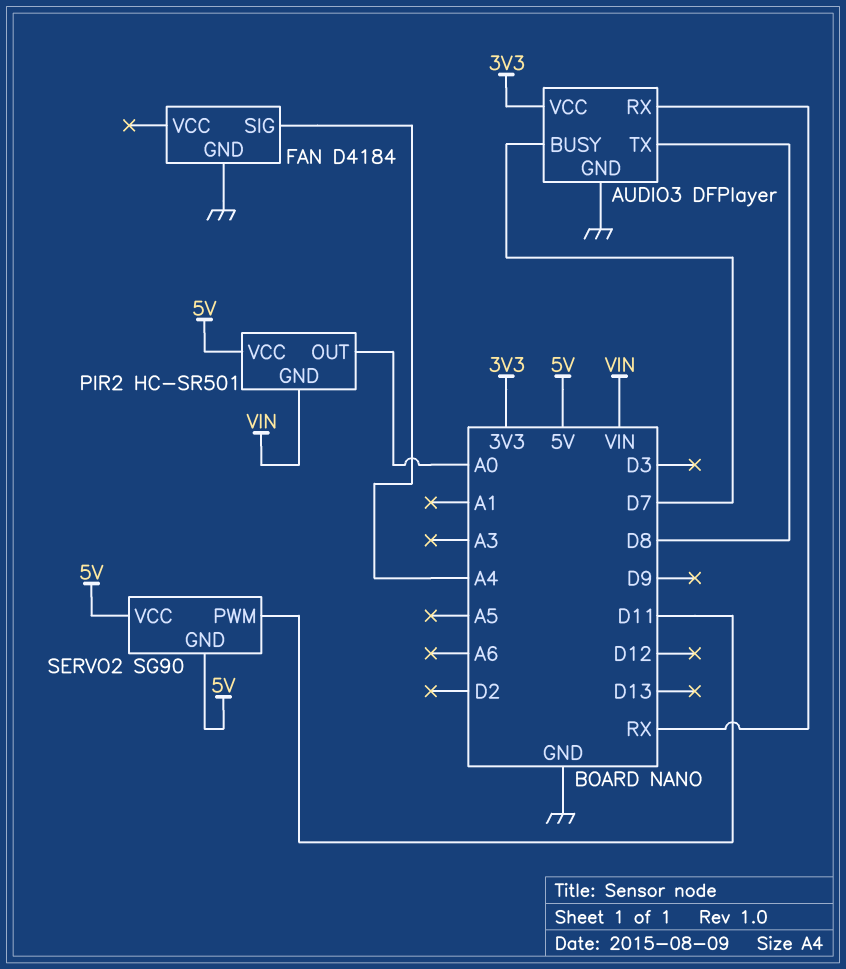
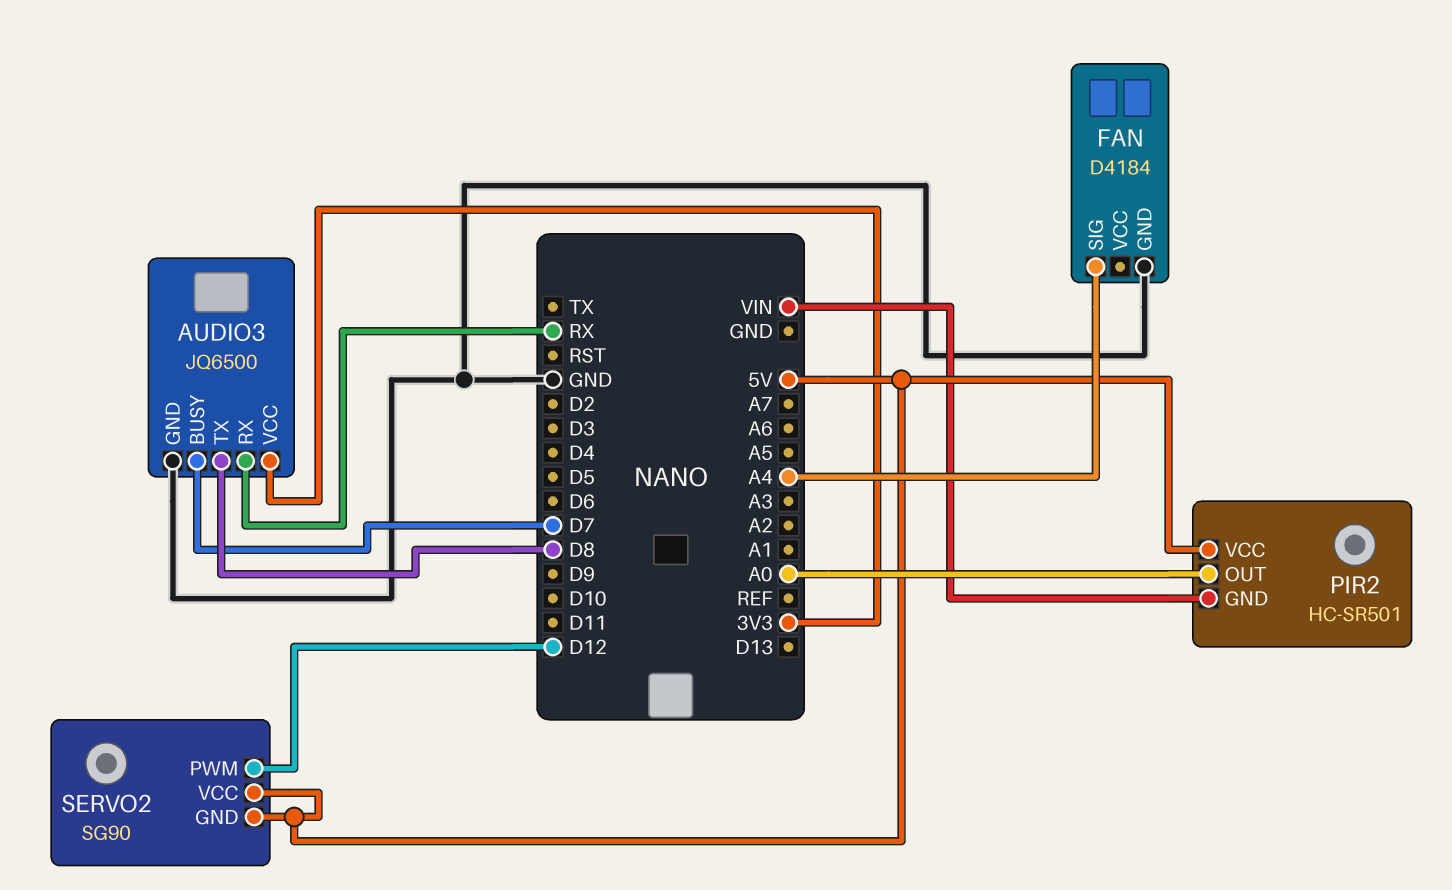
AUDIO3: DFPlayer -> JQ6500
SERVO2 pin PWM: D11 -> D12

